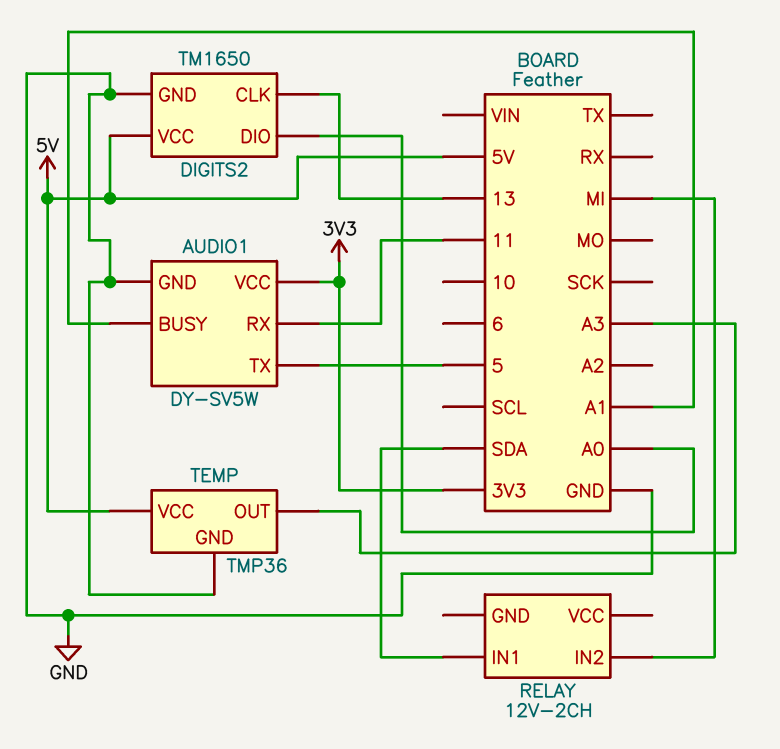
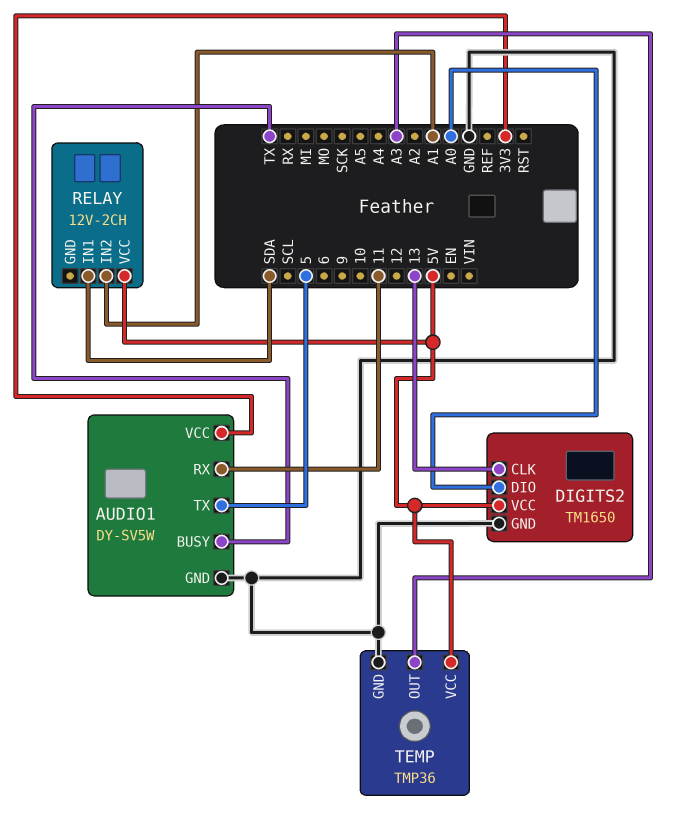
AUDIO1 pin BUSY: A1 -> TX
RELAY pin IN2: MI -> A1
RELAY pin VCC: none -> 5V

